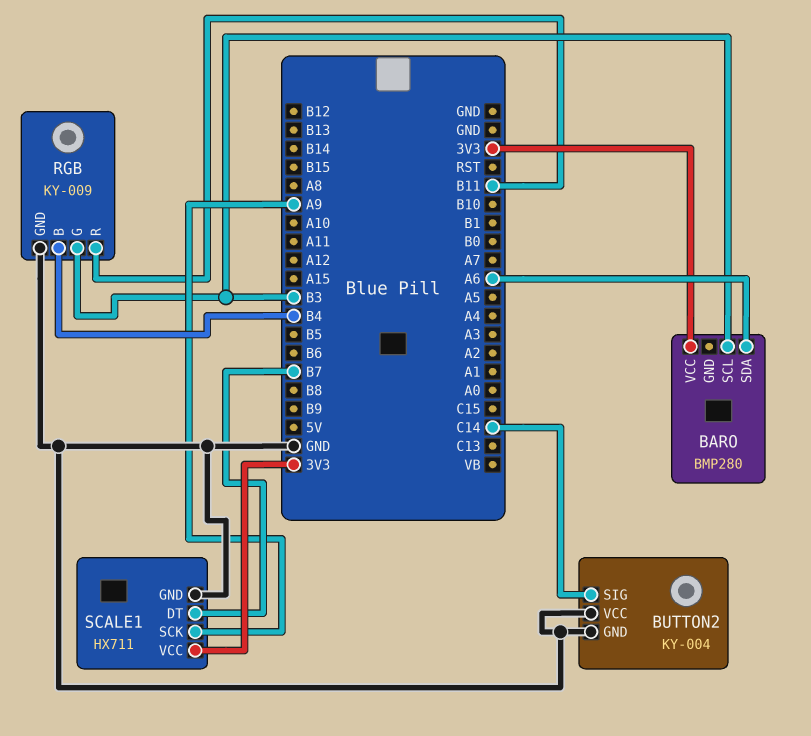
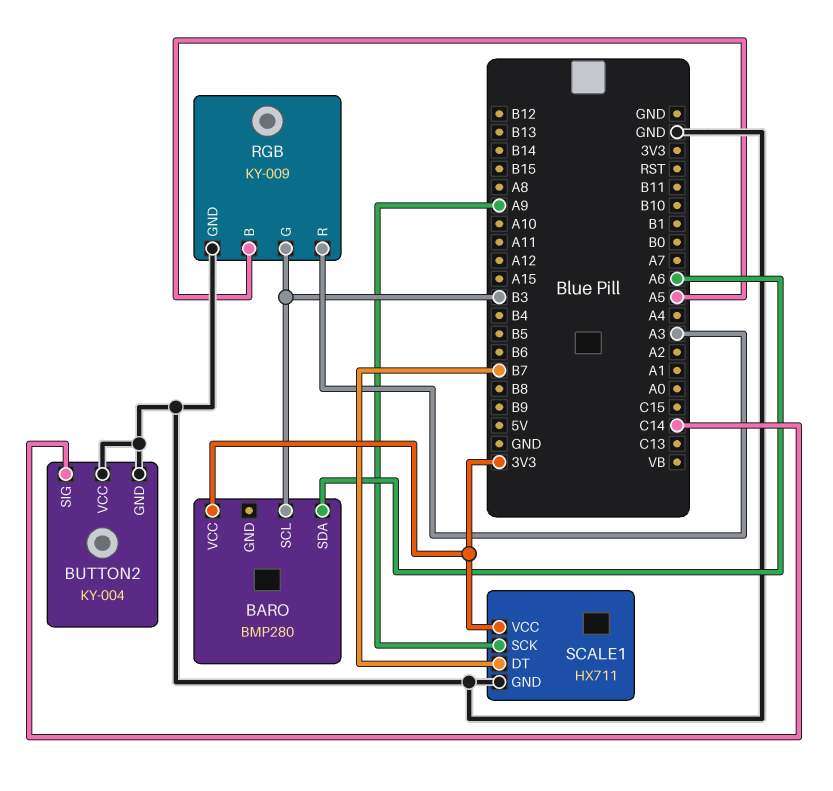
RGB pin B: B4 -> A5
RGB pin R: B11 -> A3

